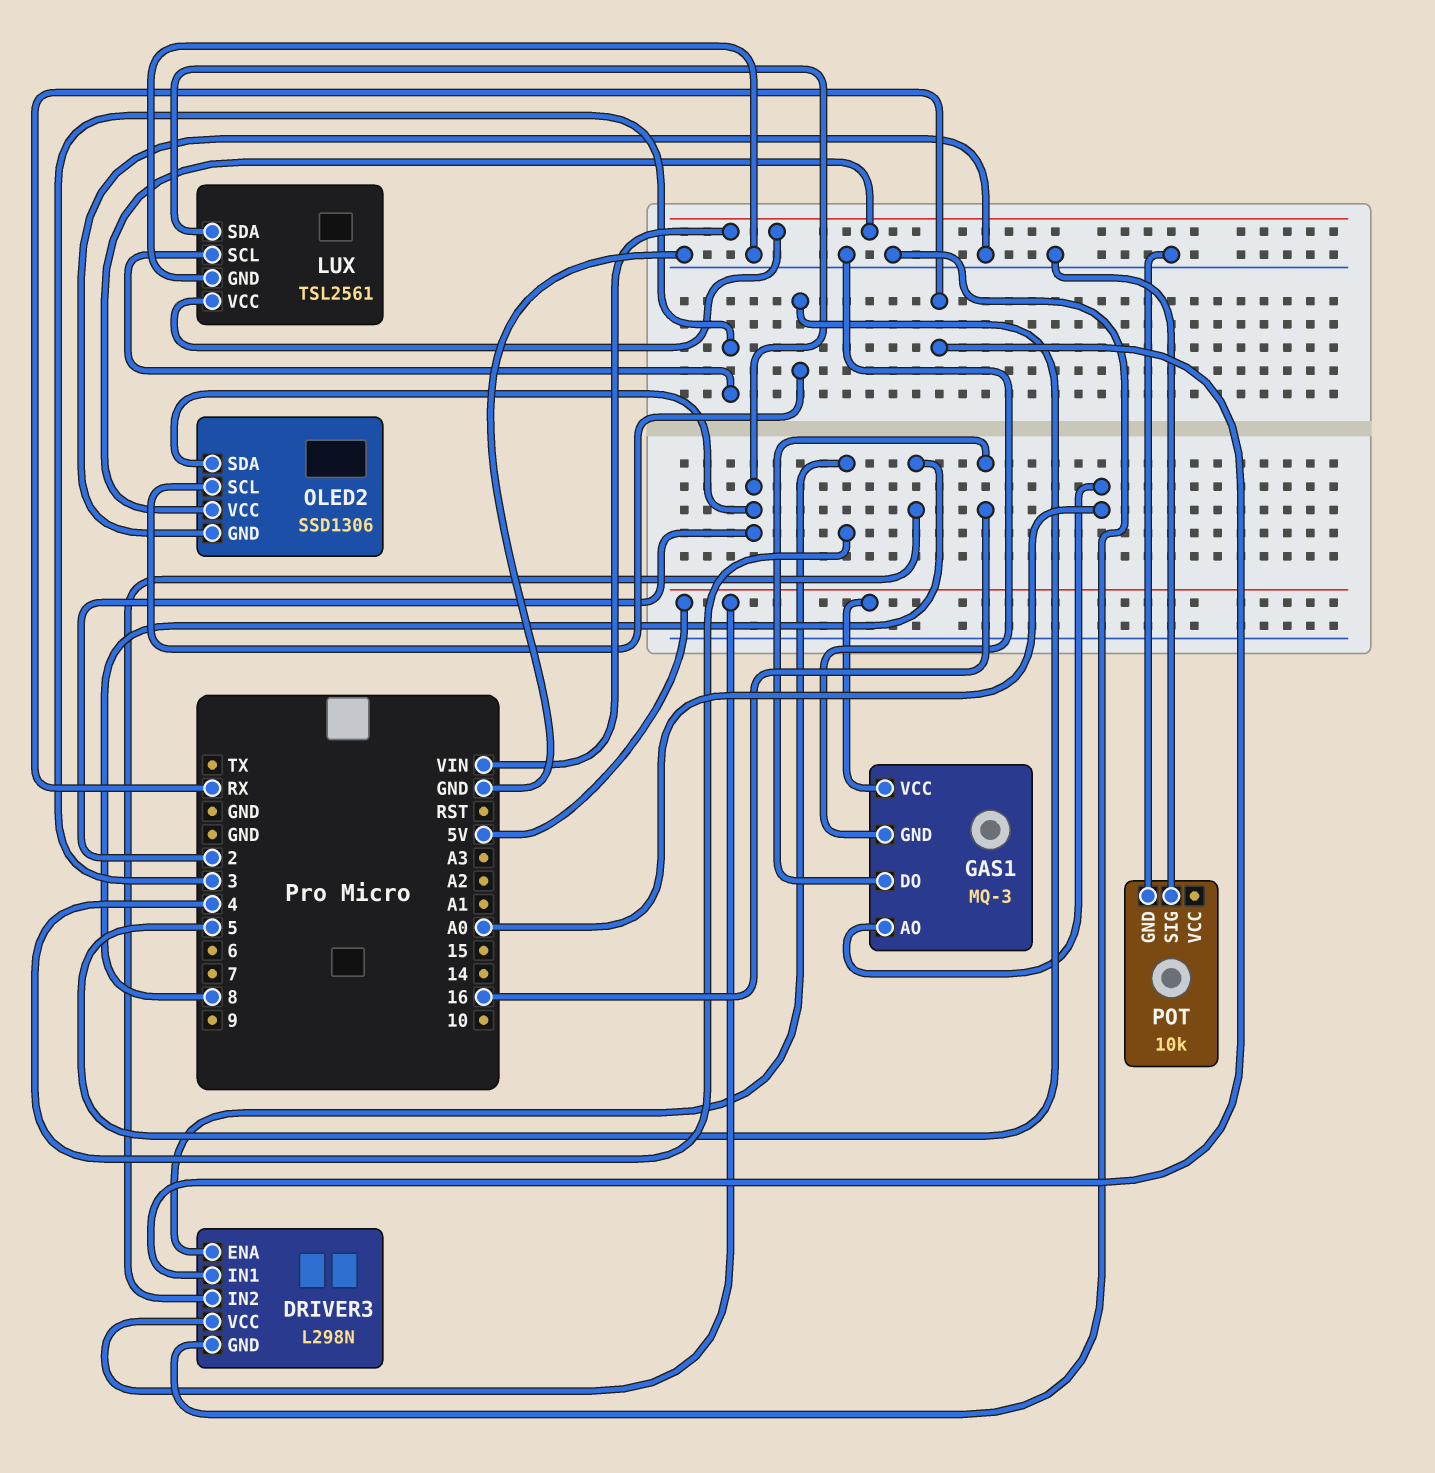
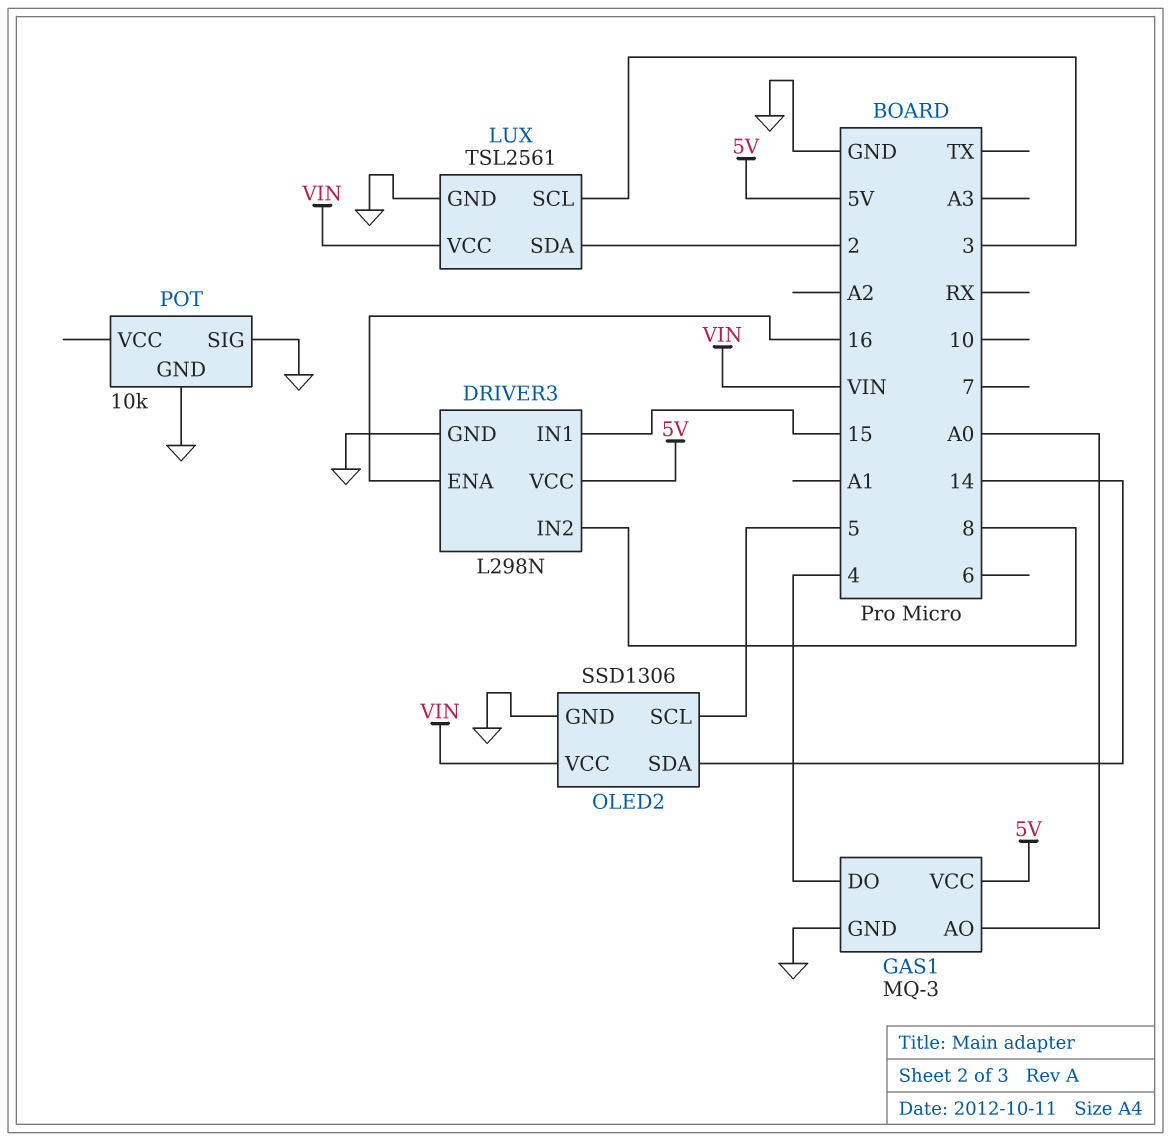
DRIVER3 pin ENA: 4 -> 16
DRIVER3 pin IN1: RX -> 15
GAS1 pin DO: 16 -> 4
OLED2 pin SDA: 2 -> 14

